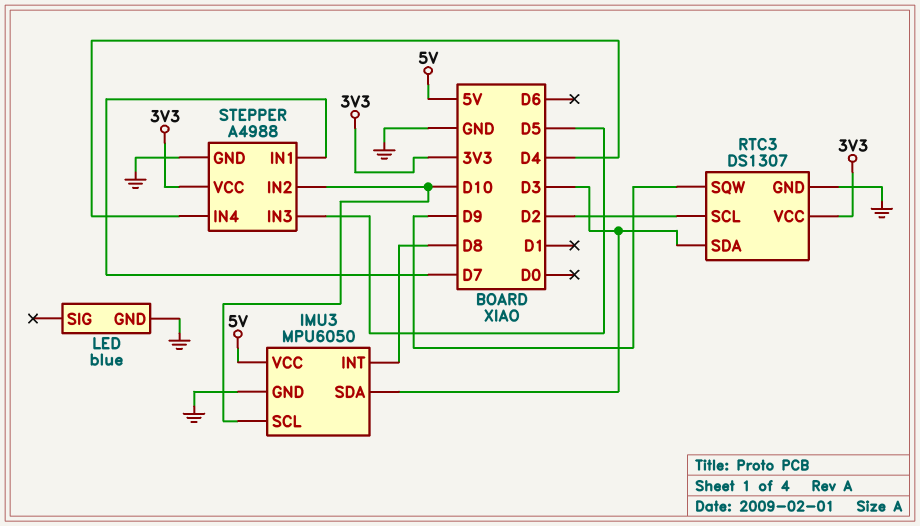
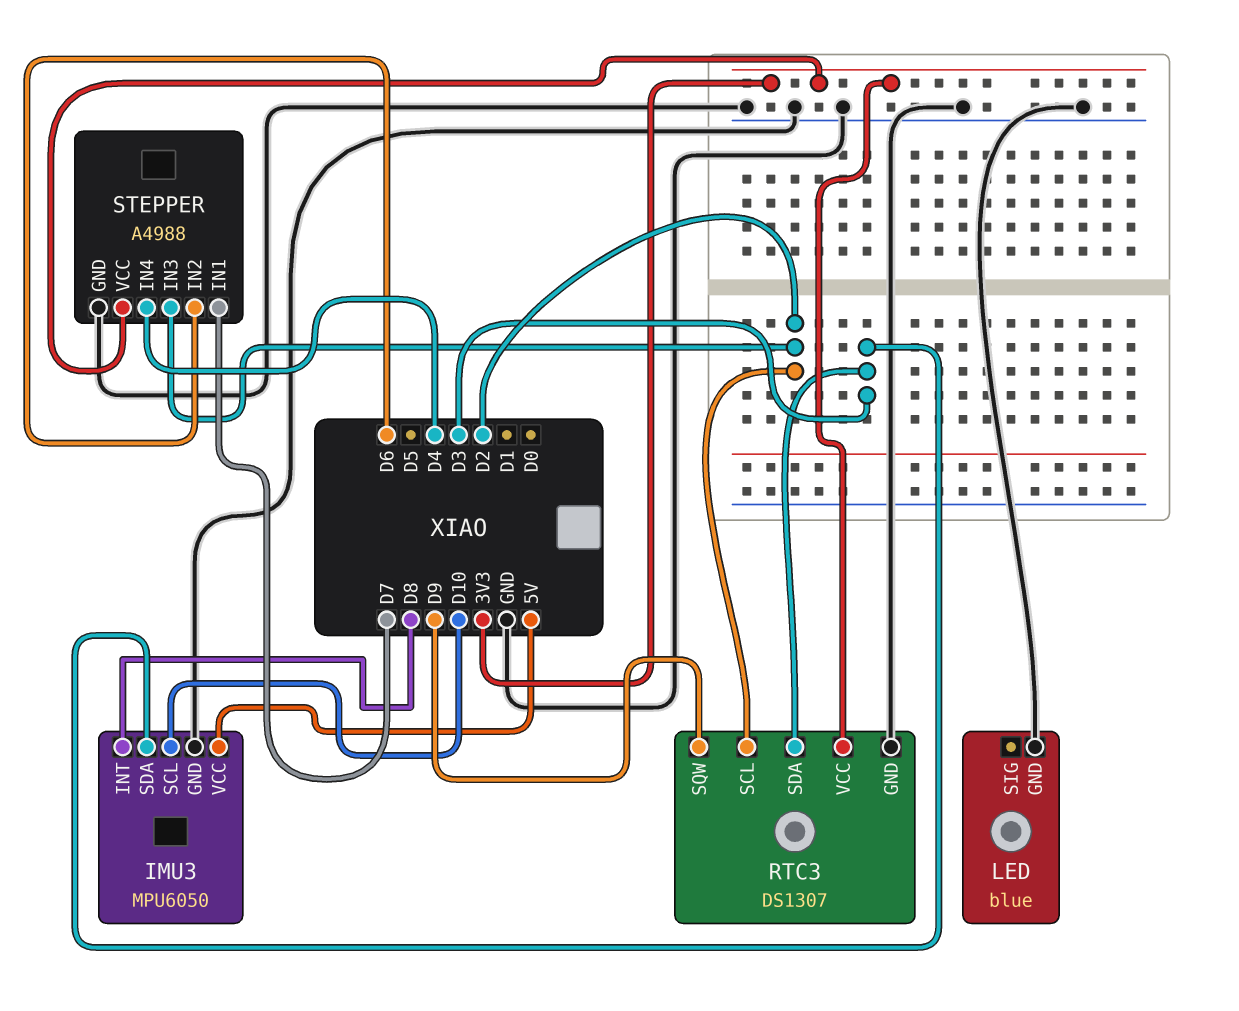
STEPPER pin IN2: D10 -> D6
STEPPER pin IN3: D5 -> D2

